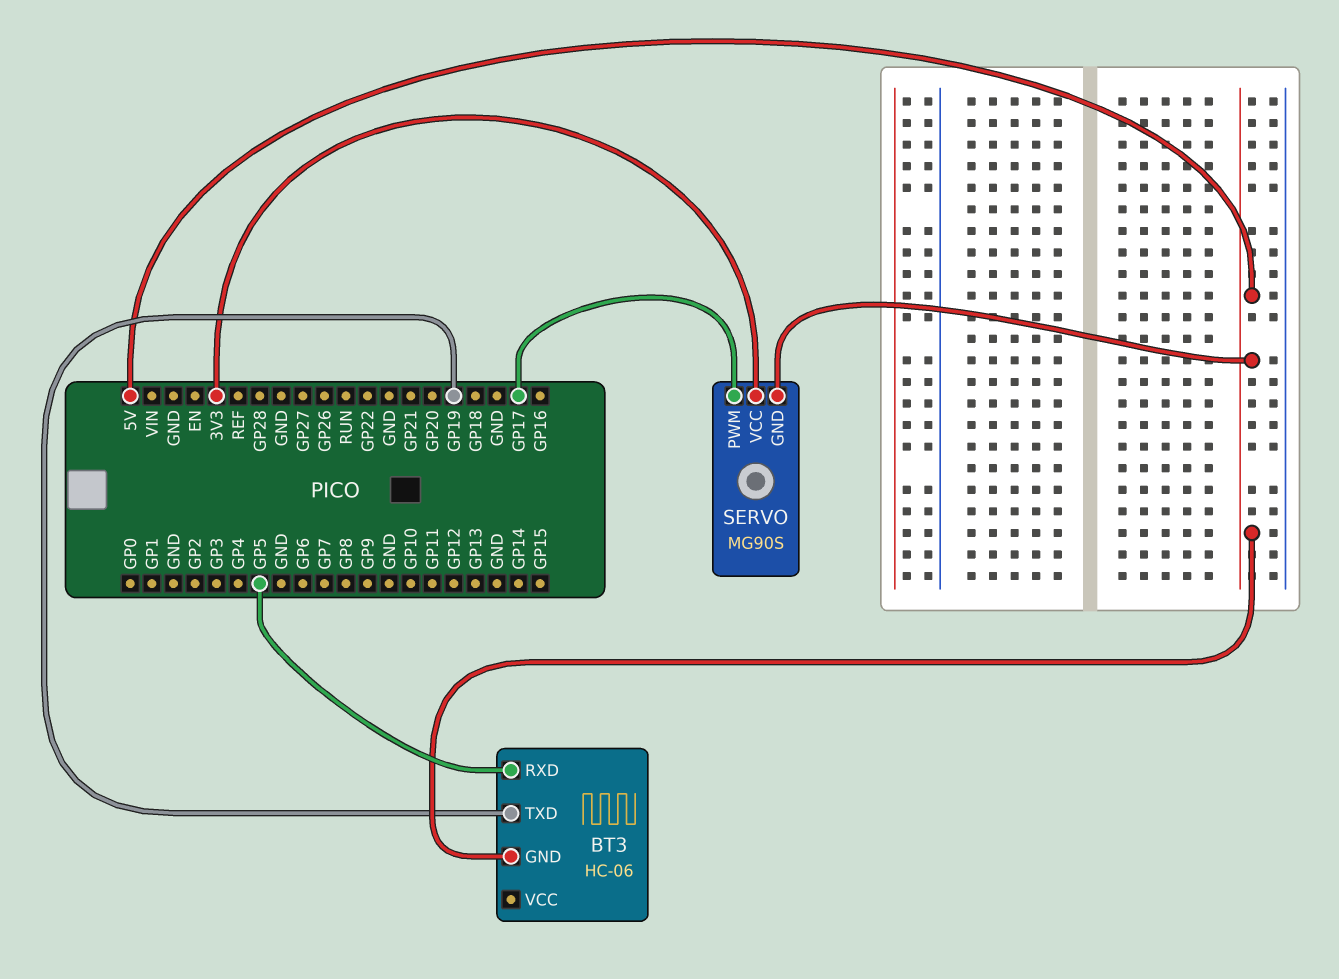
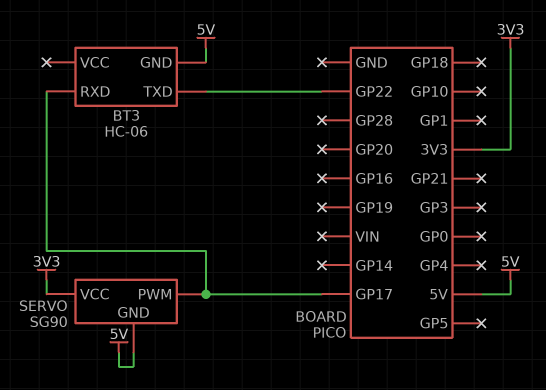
BT3 pin RXD: GP5 -> GP17
BT3 pin TXD: GP19 -> GP22
SERVO: MG90S -> SG90

